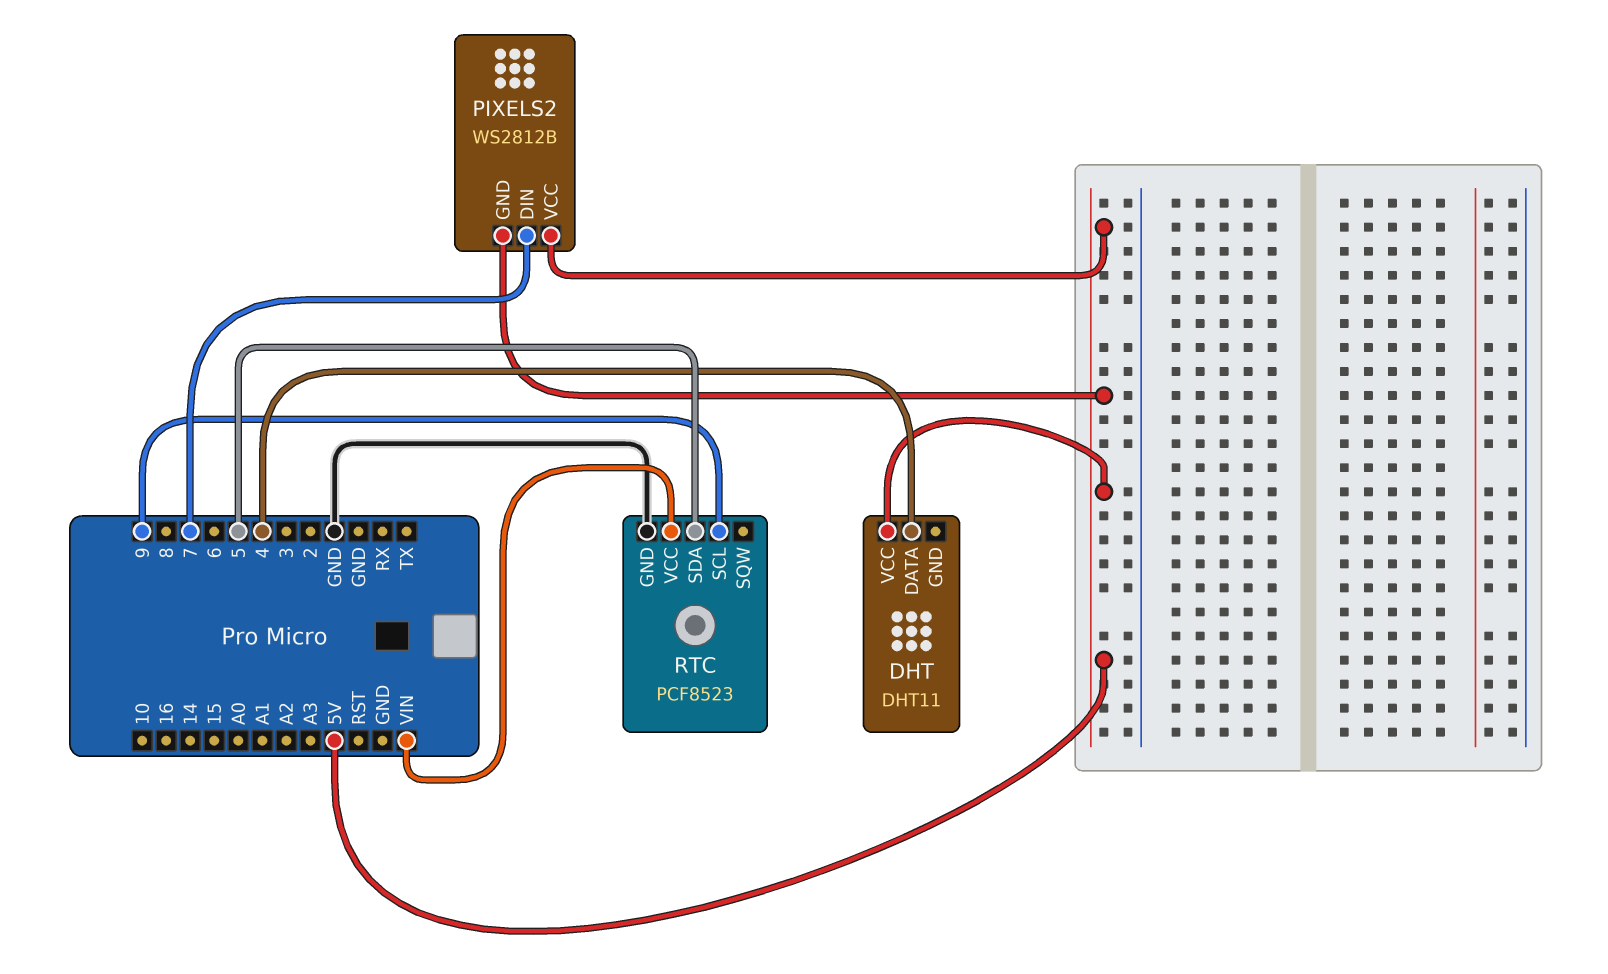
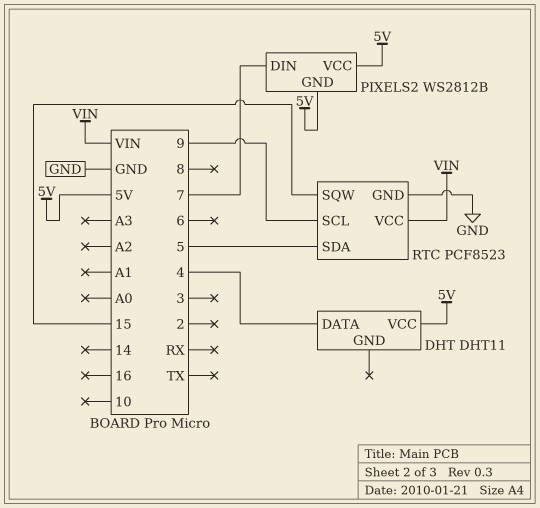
RTC pin SQW: none -> 15

